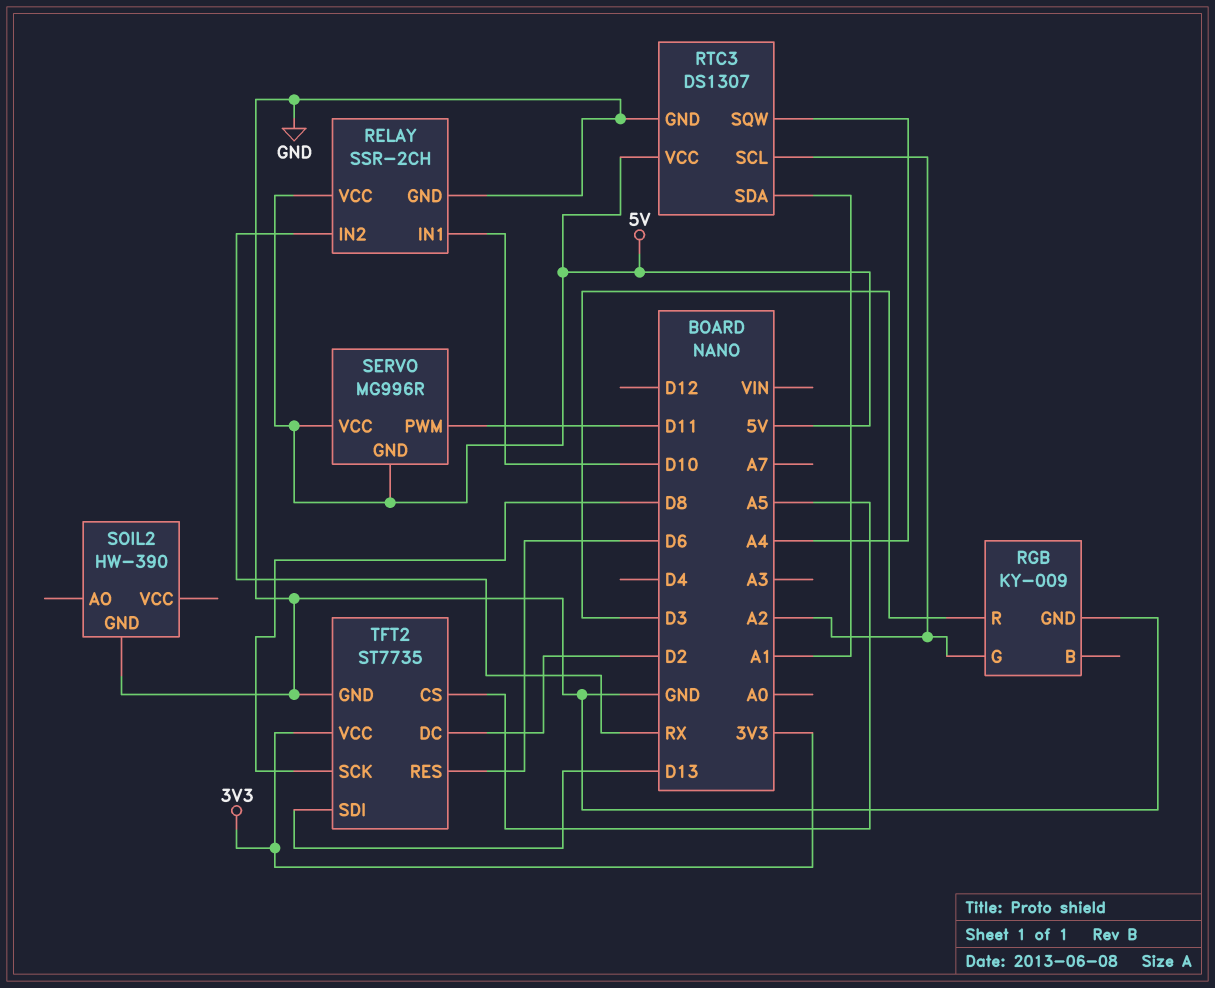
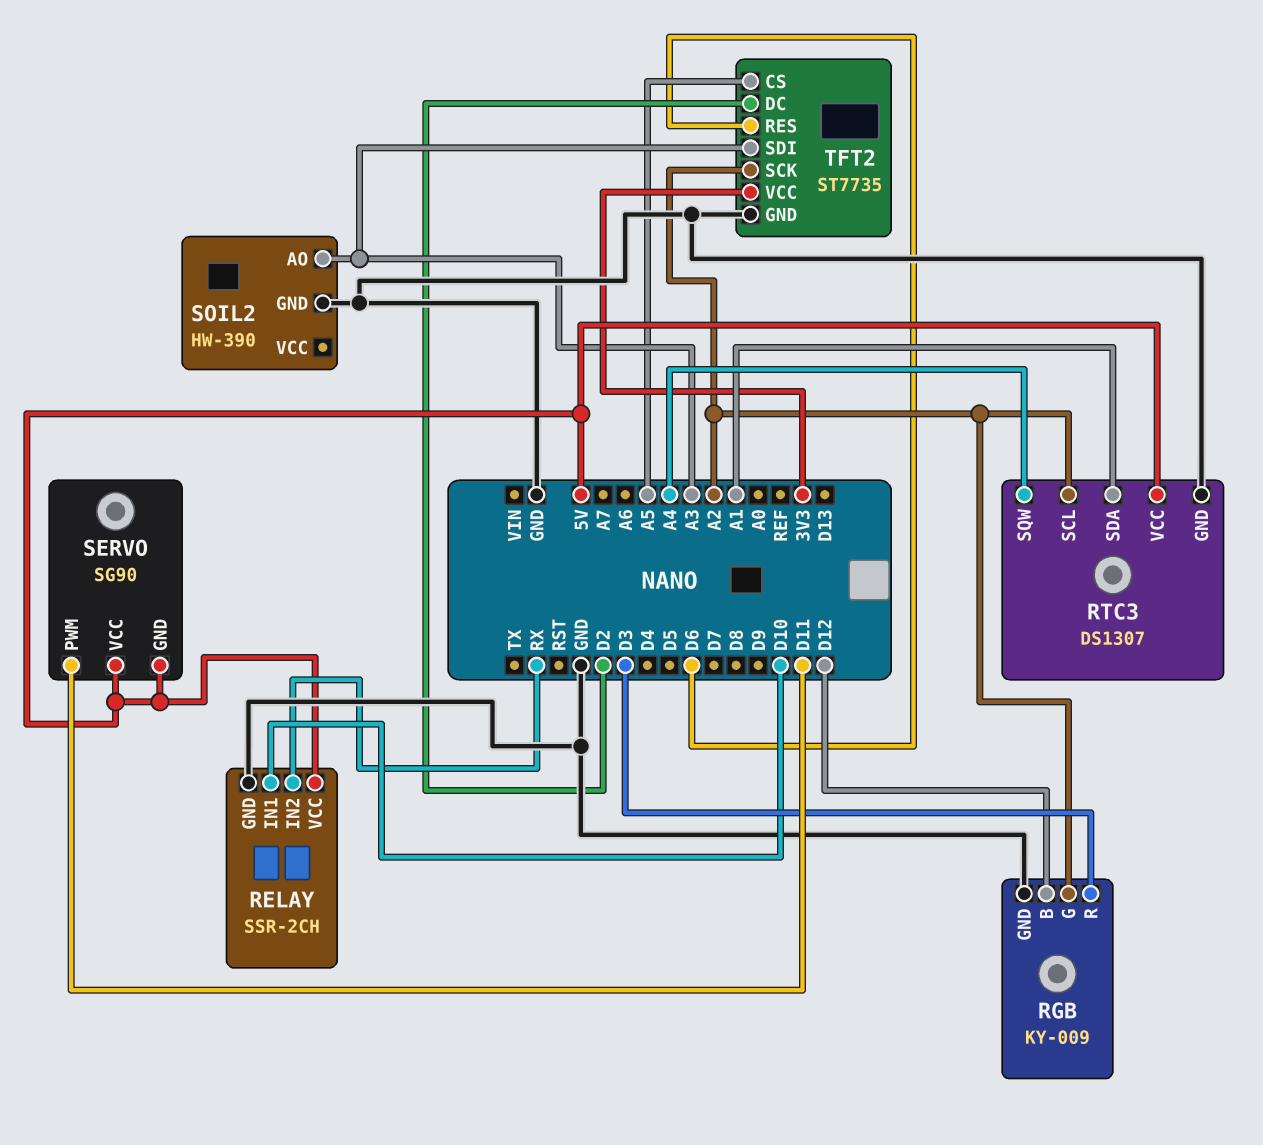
RGB pin B: none -> D12
SERVO: MG996R -> SG90
SOIL2 pin AO: none -> A3
TFT2 pin SCK: D8 -> A2
TFT2 pin SDI: D13 -> A3

